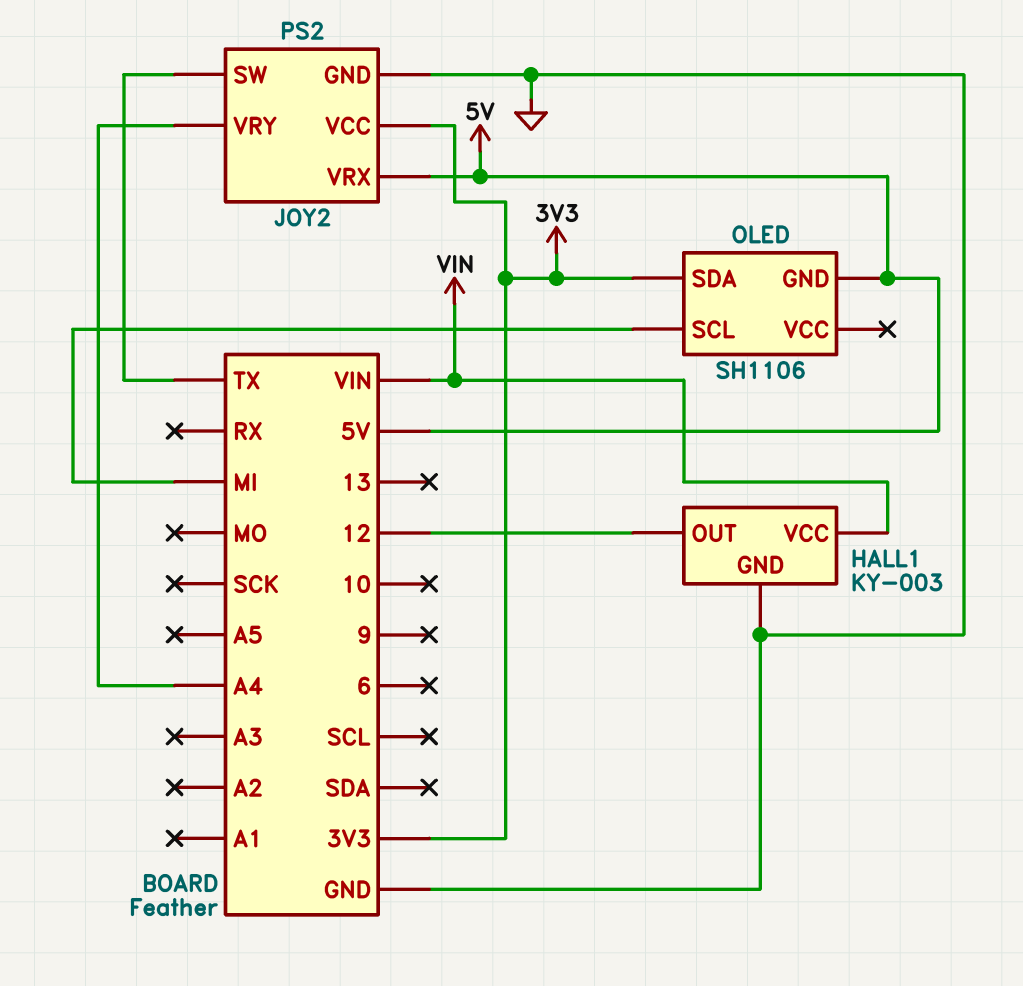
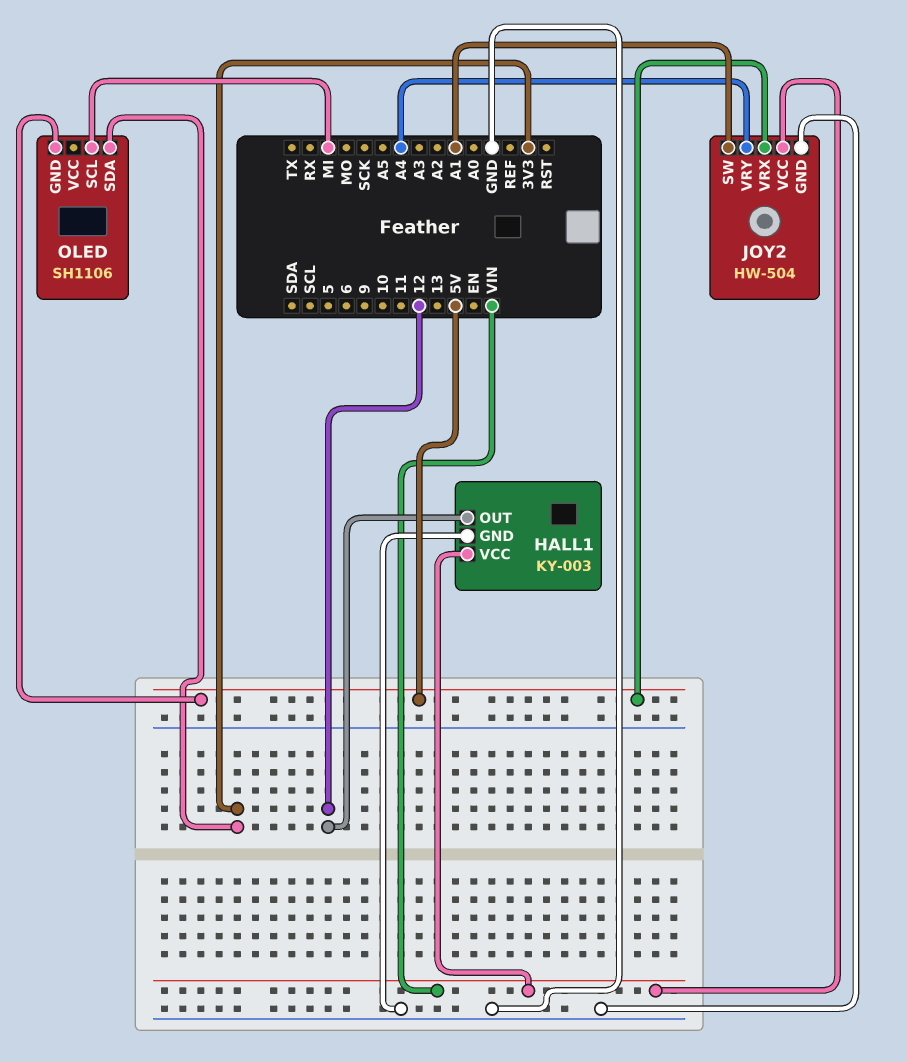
JOY2: PS2 -> HW-504
JOY2 pin SW: TX -> A1
JOY2 pin VCC: 3V3 -> VIN

